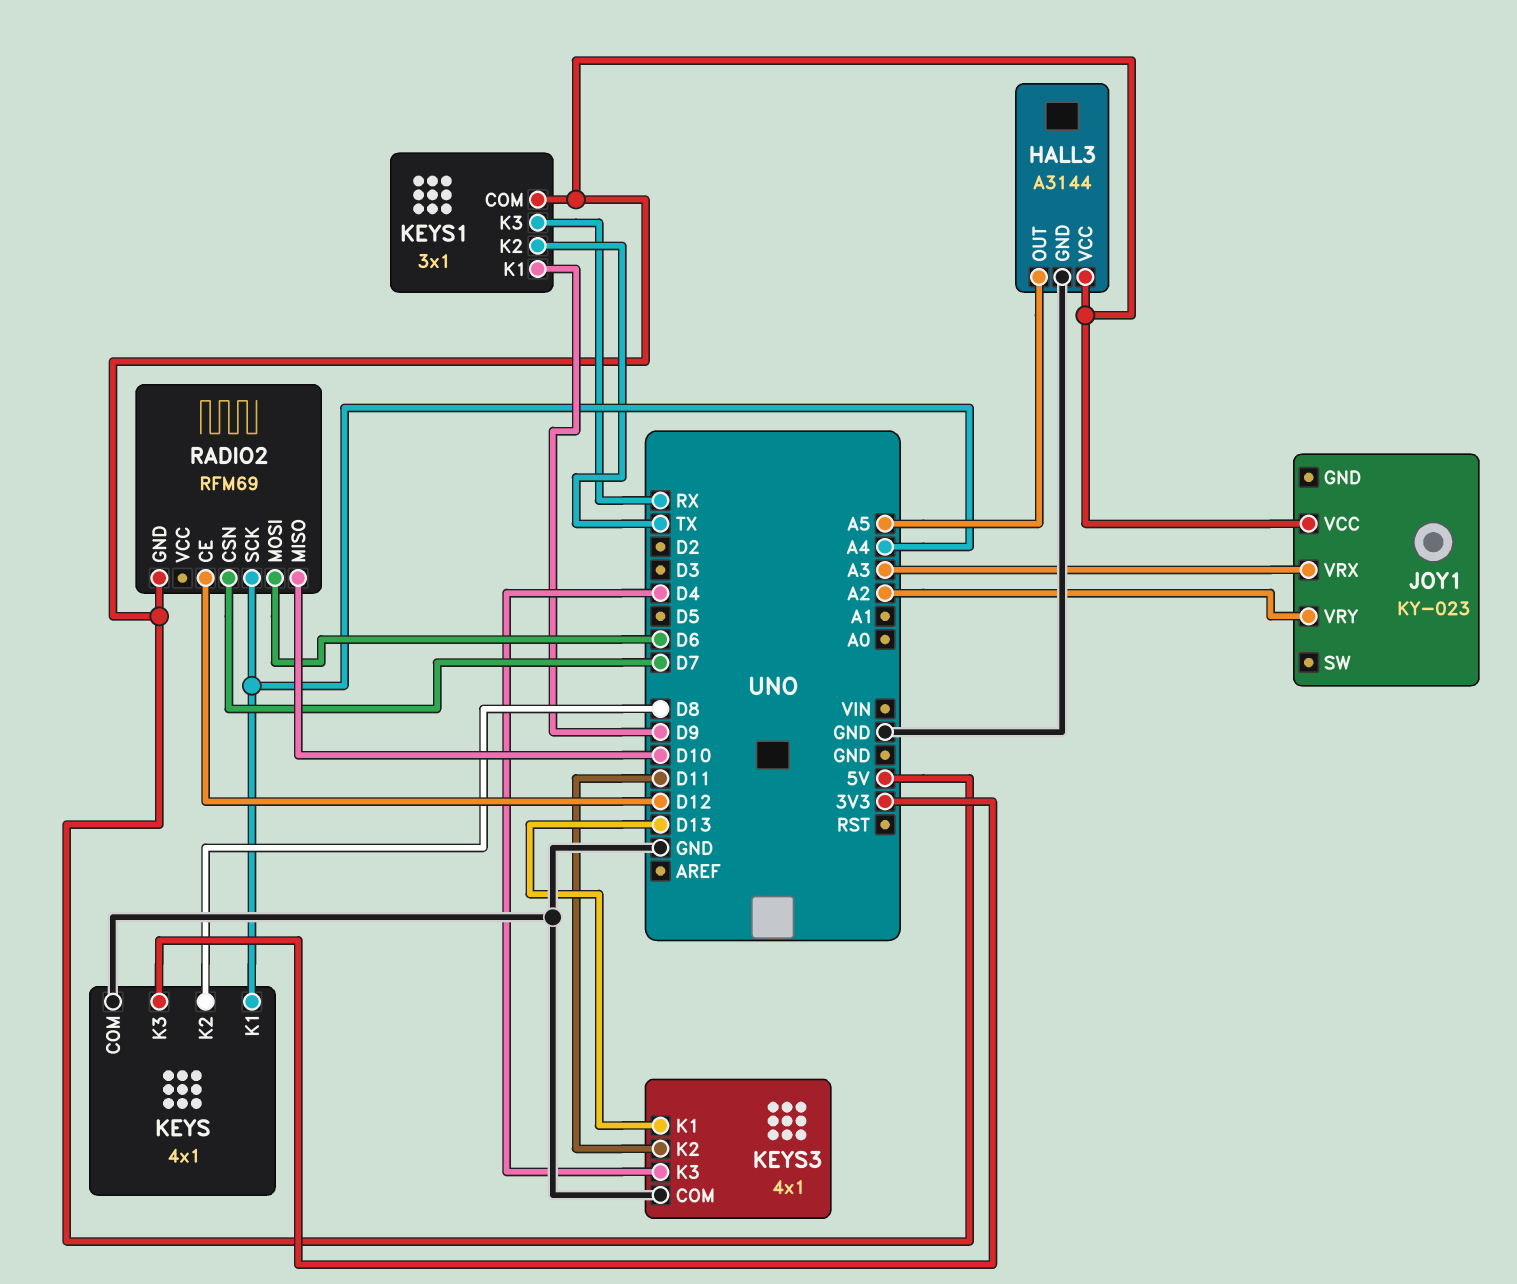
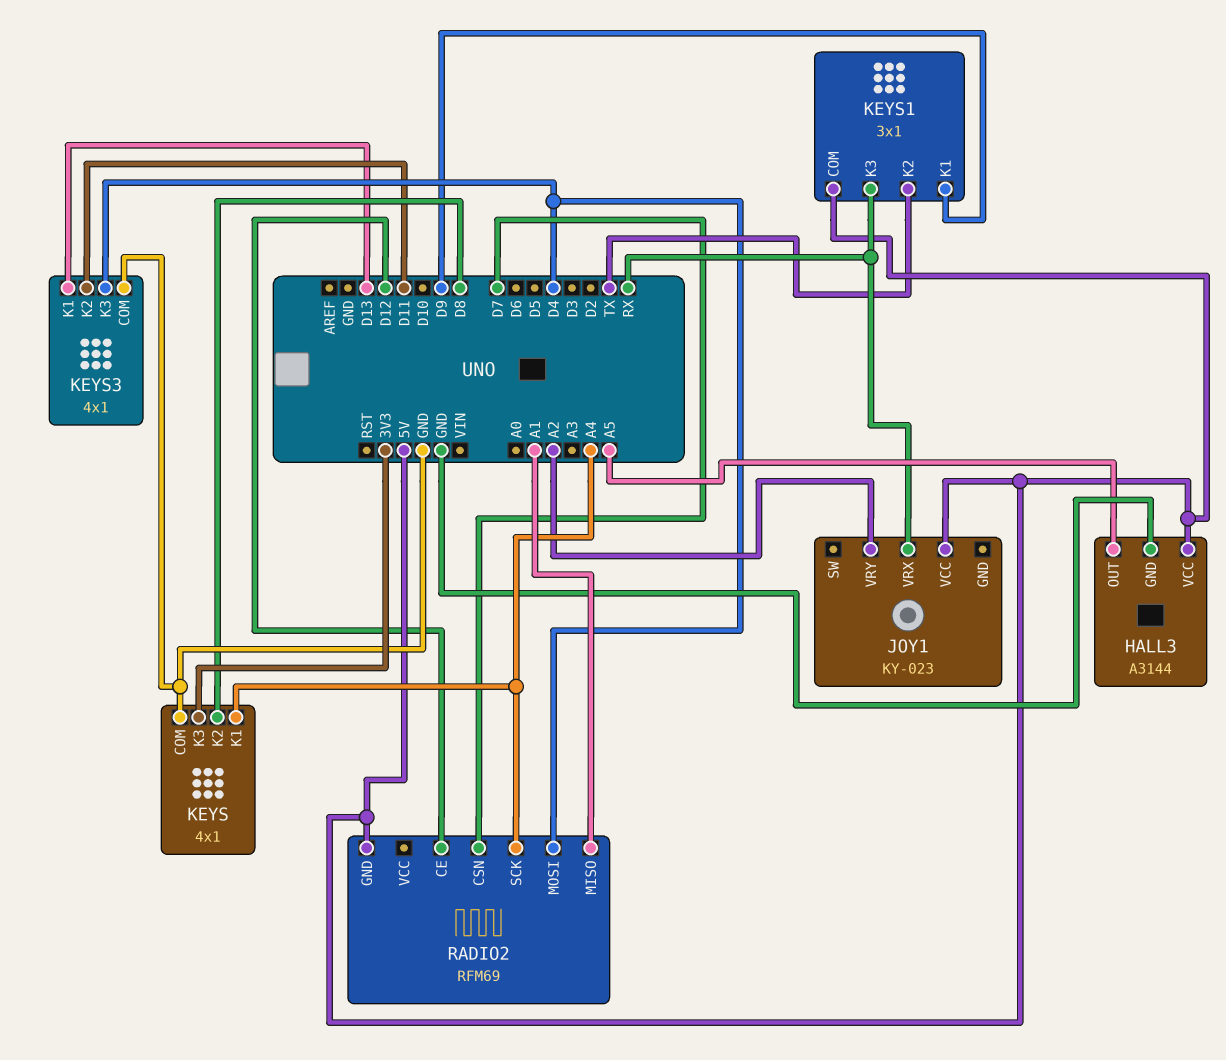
JOY1 pin VRX: A3 -> RX
RADIO2 pin MISO: D10 -> A1
RADIO2 pin MOSI: D6 -> D4

